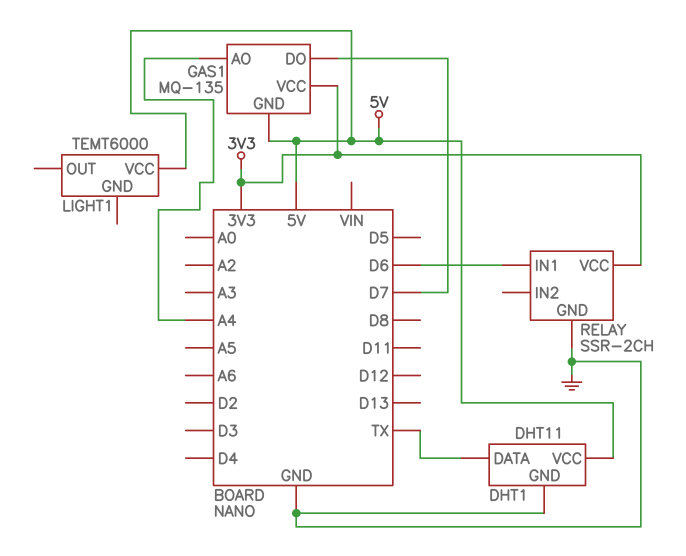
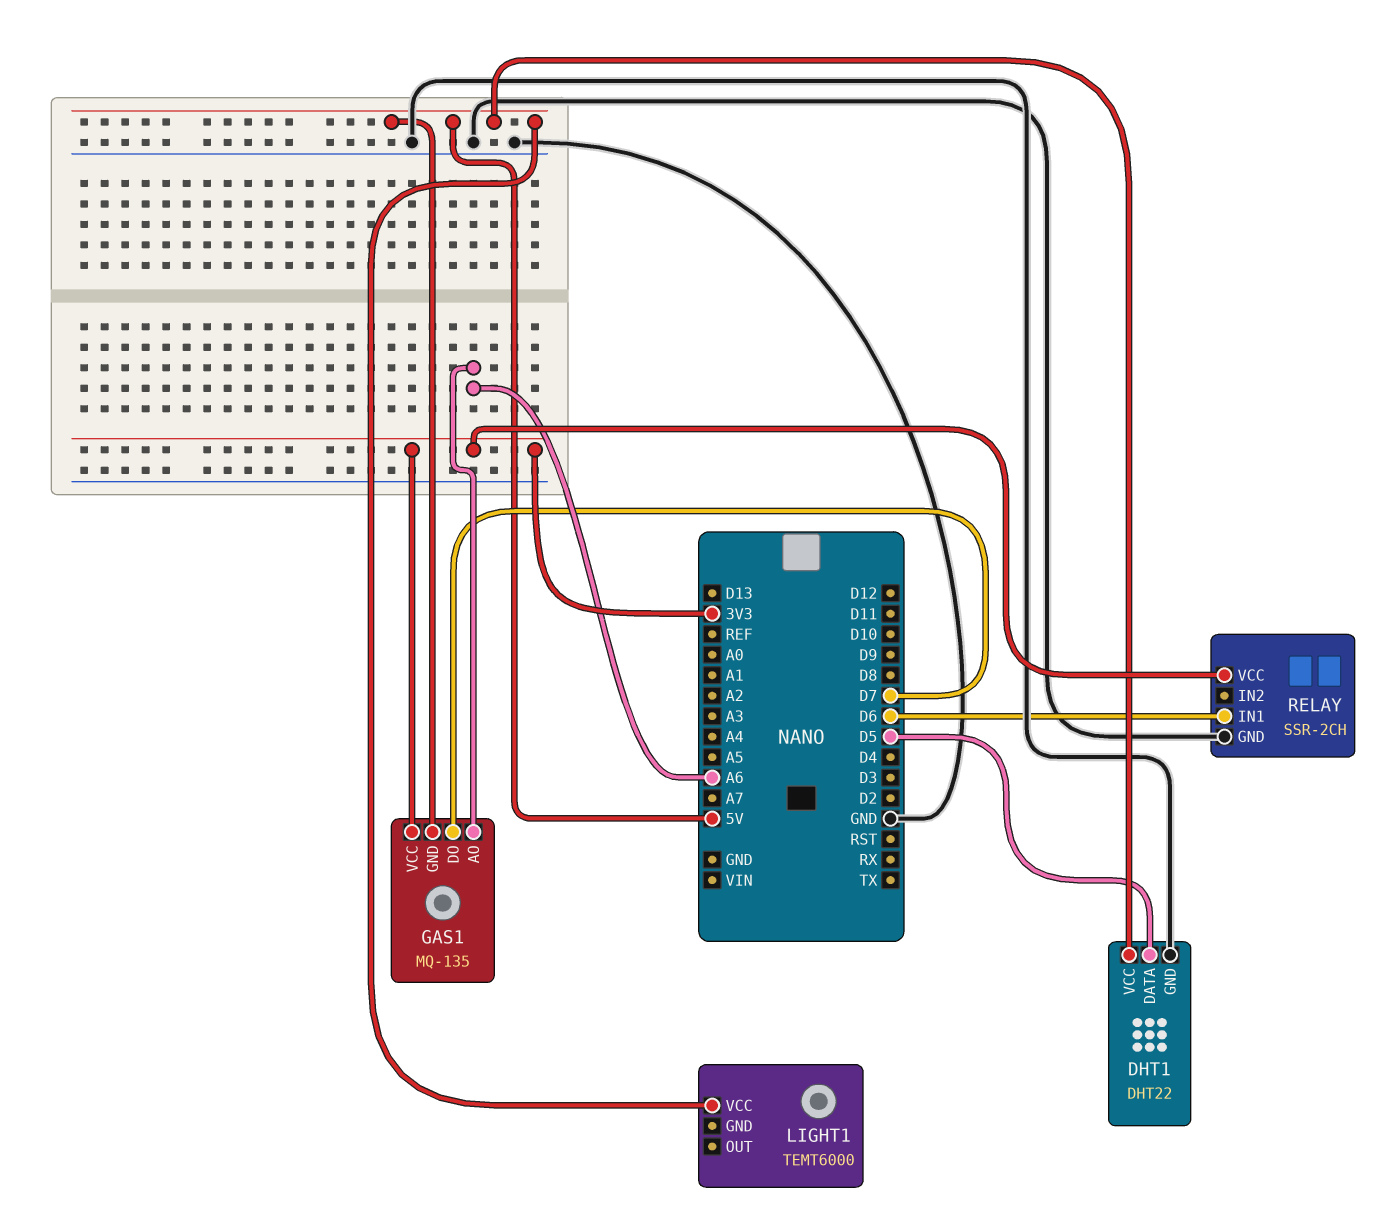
DHT1: DHT11 -> DHT22
DHT1 pin DATA: TX -> D5
GAS1 pin AO: A4 -> A6

